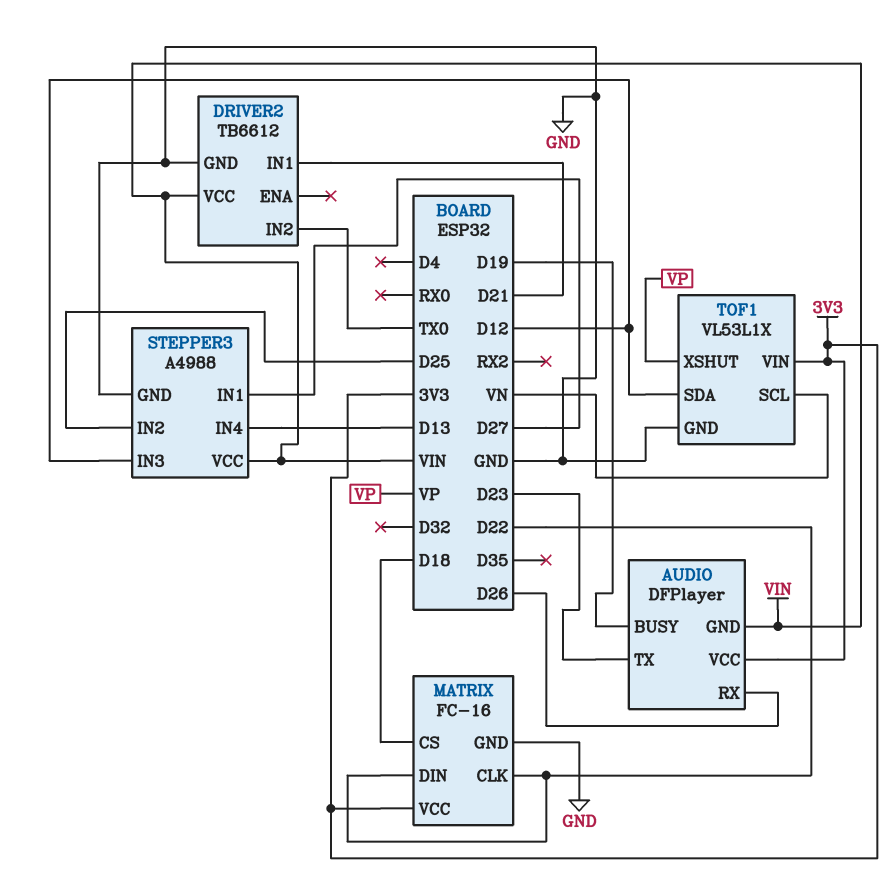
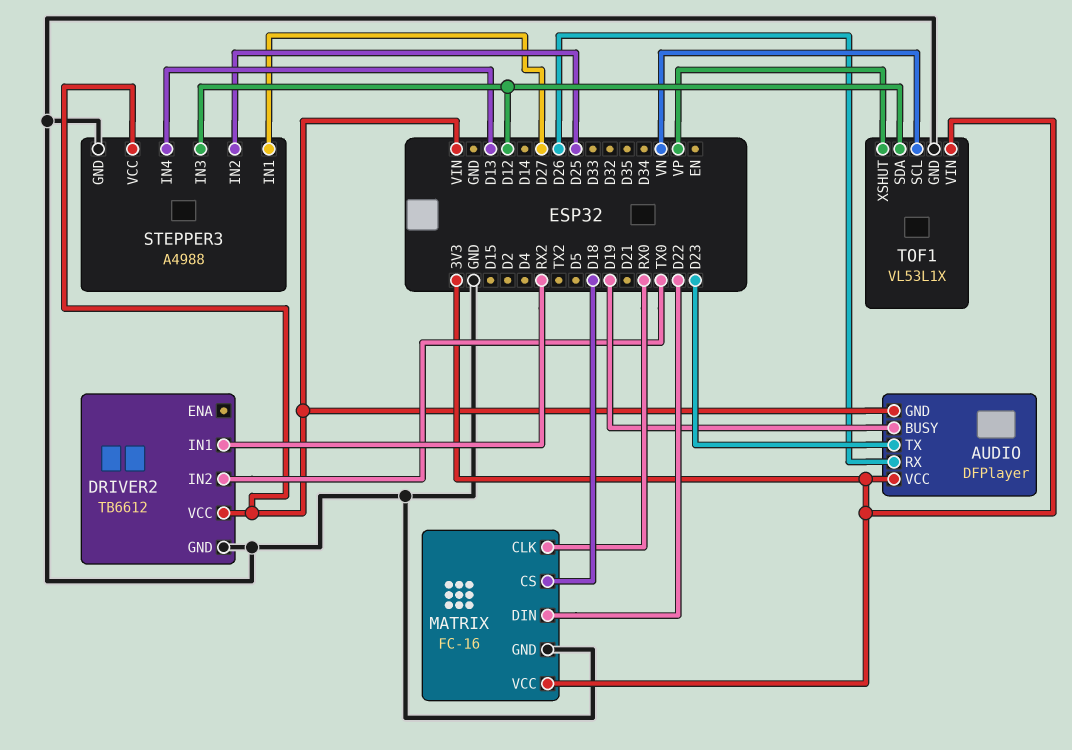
DRIVER2 pin IN1: D21 -> RX2
MATRIX pin CLK: D22 -> RX0

